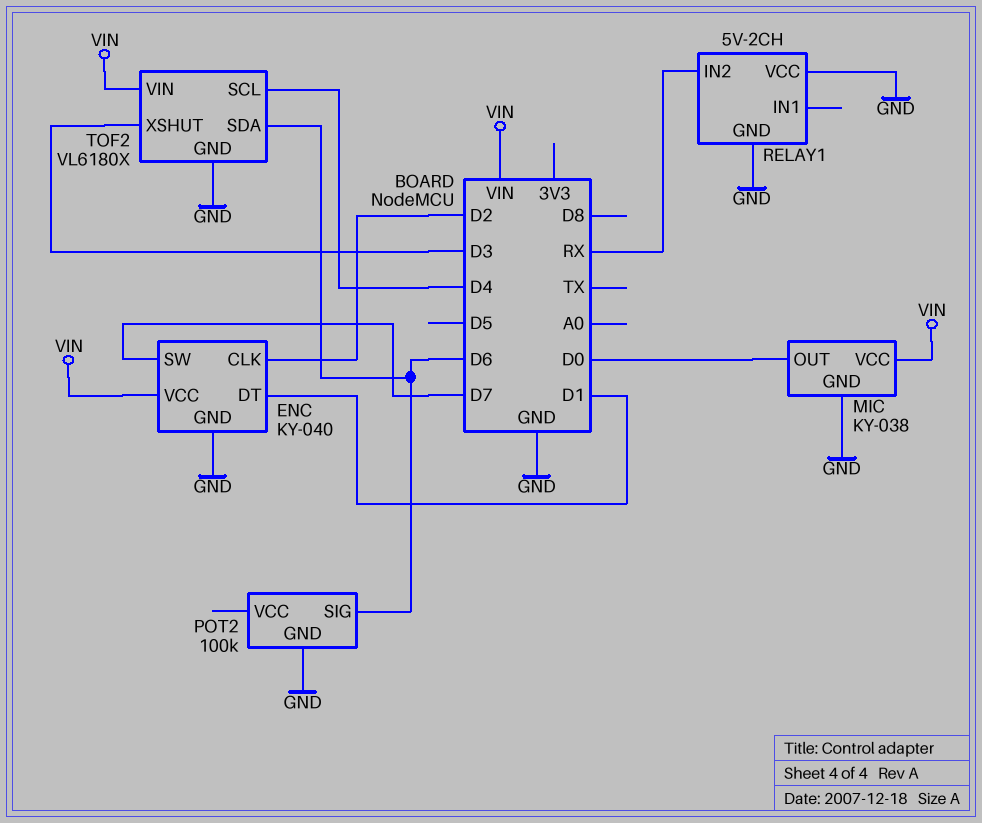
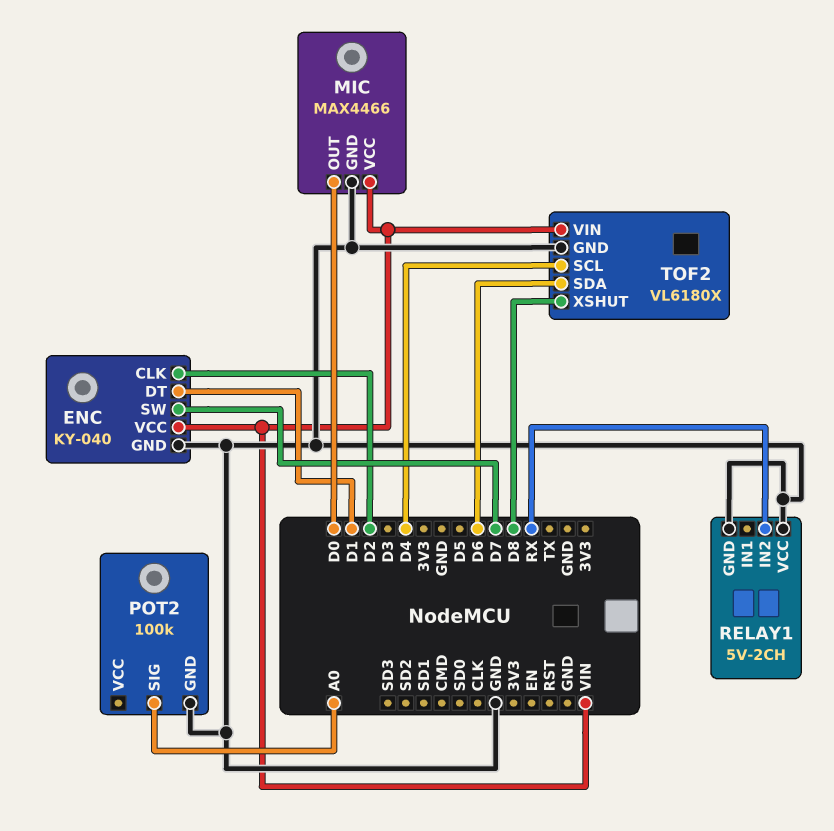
MIC: KY-038 -> MAX4466
POT2 pin SIG: D6 -> A0
TOF2 pin XSHUT: D3 -> D8

